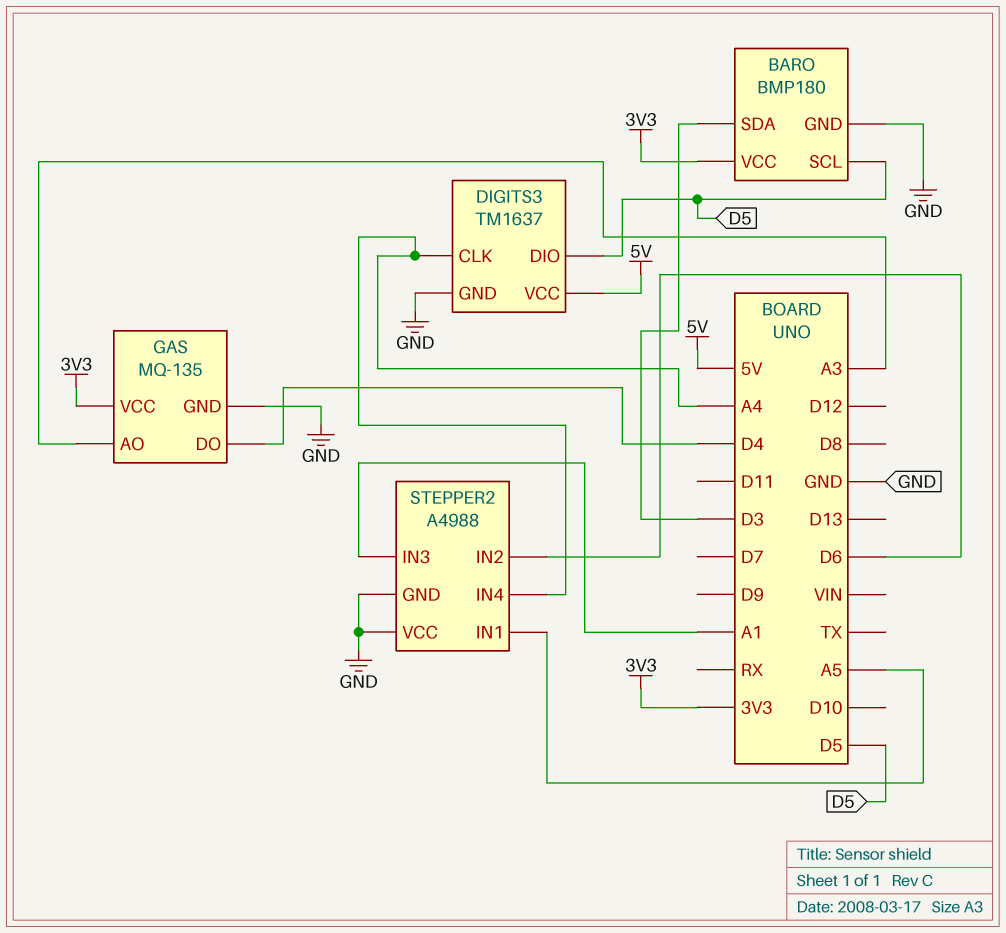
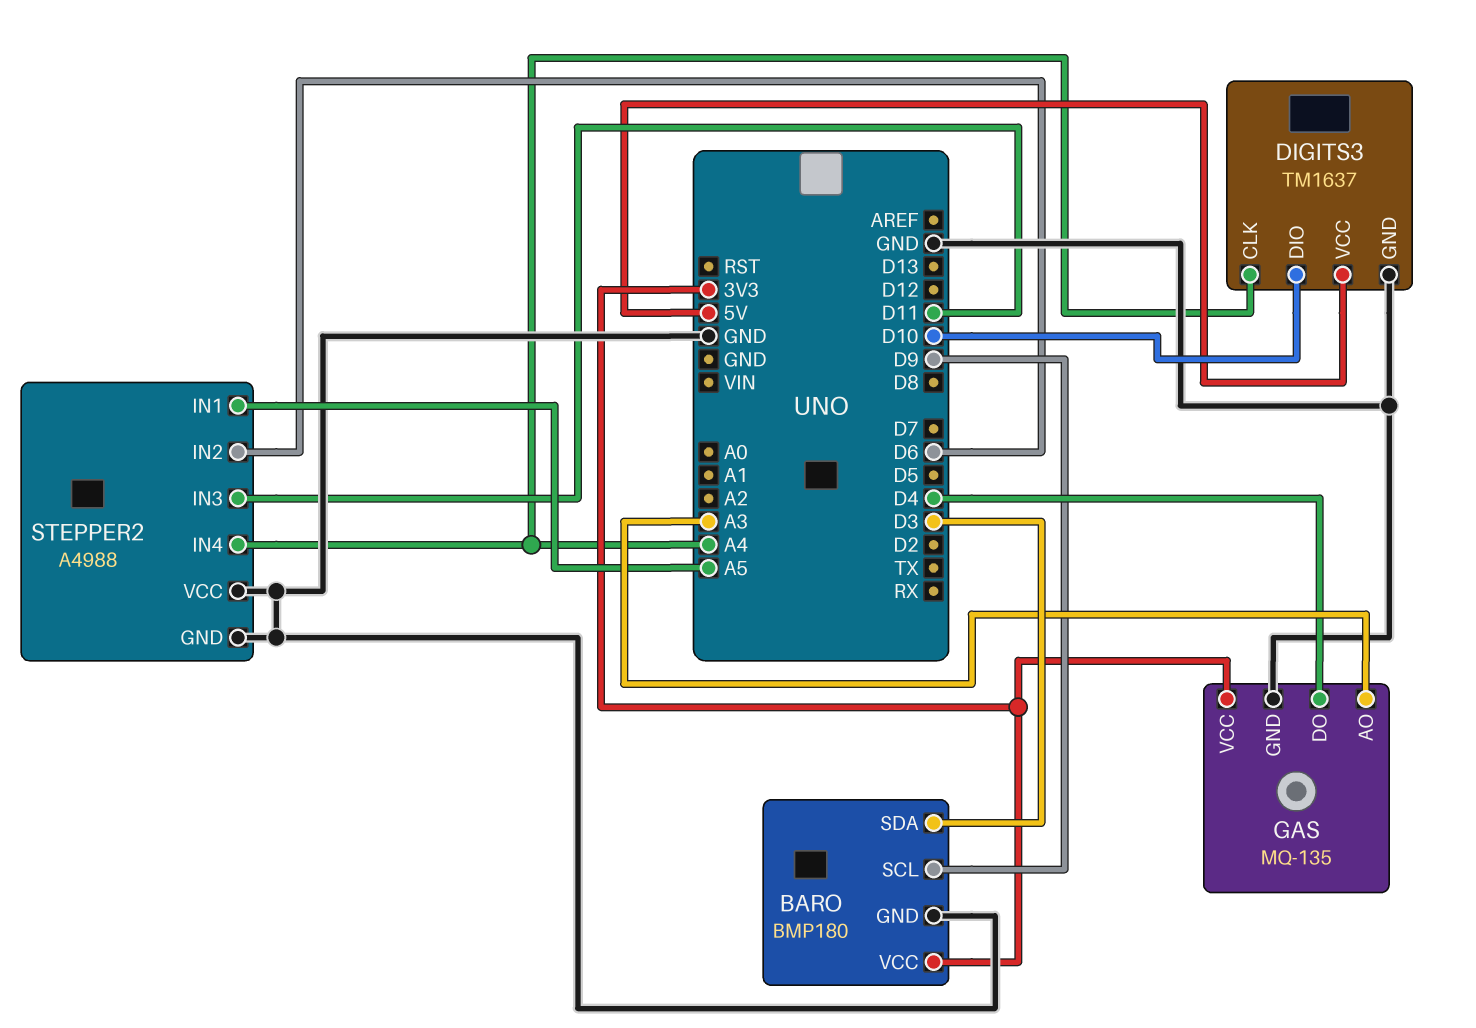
BARO pin SCL: D5 -> D9
DIGITS3 pin DIO: D5 -> D10
STEPPER2 pin IN3: A1 -> D11

